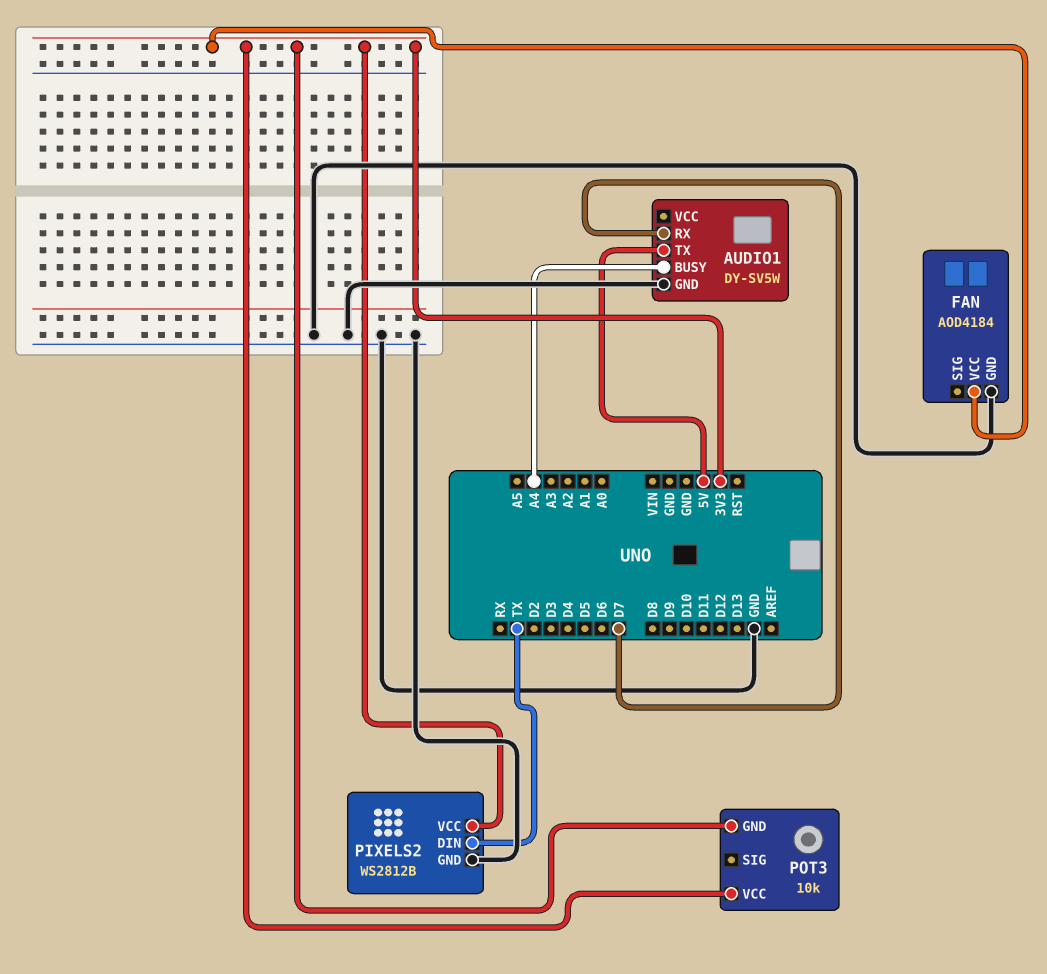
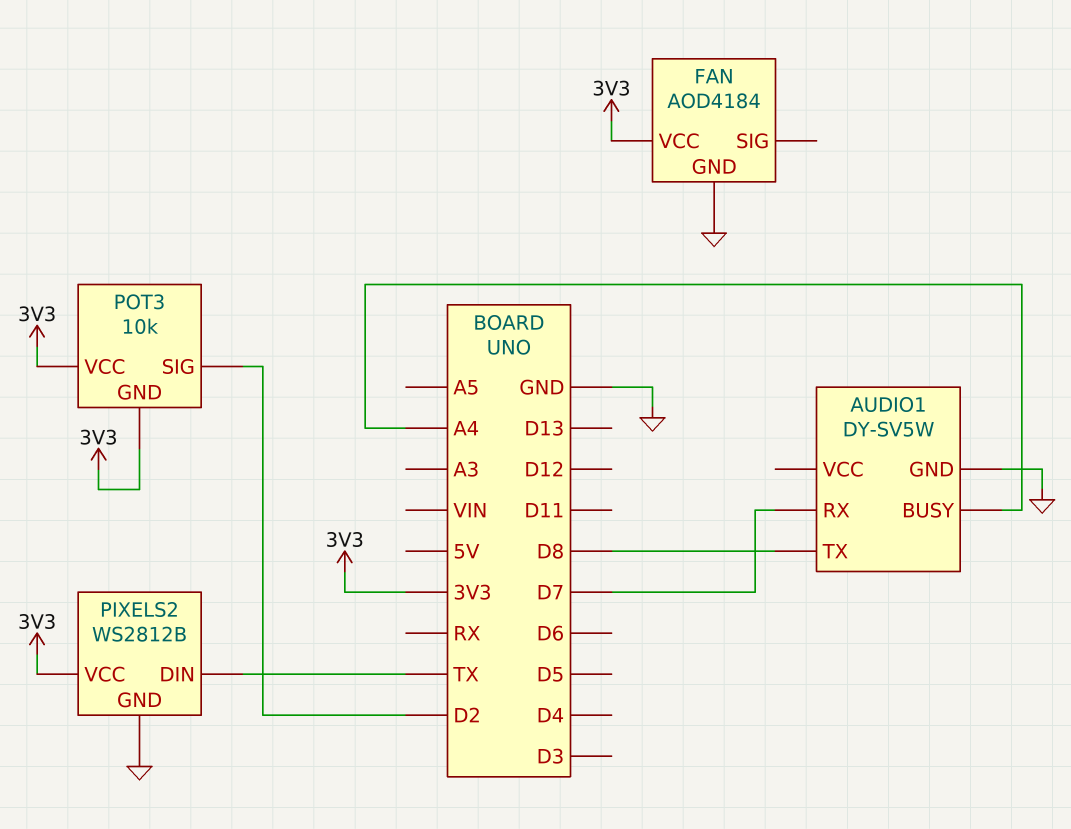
AUDIO1 pin TX: 5V -> D8
POT3 pin SIG: none -> D2

